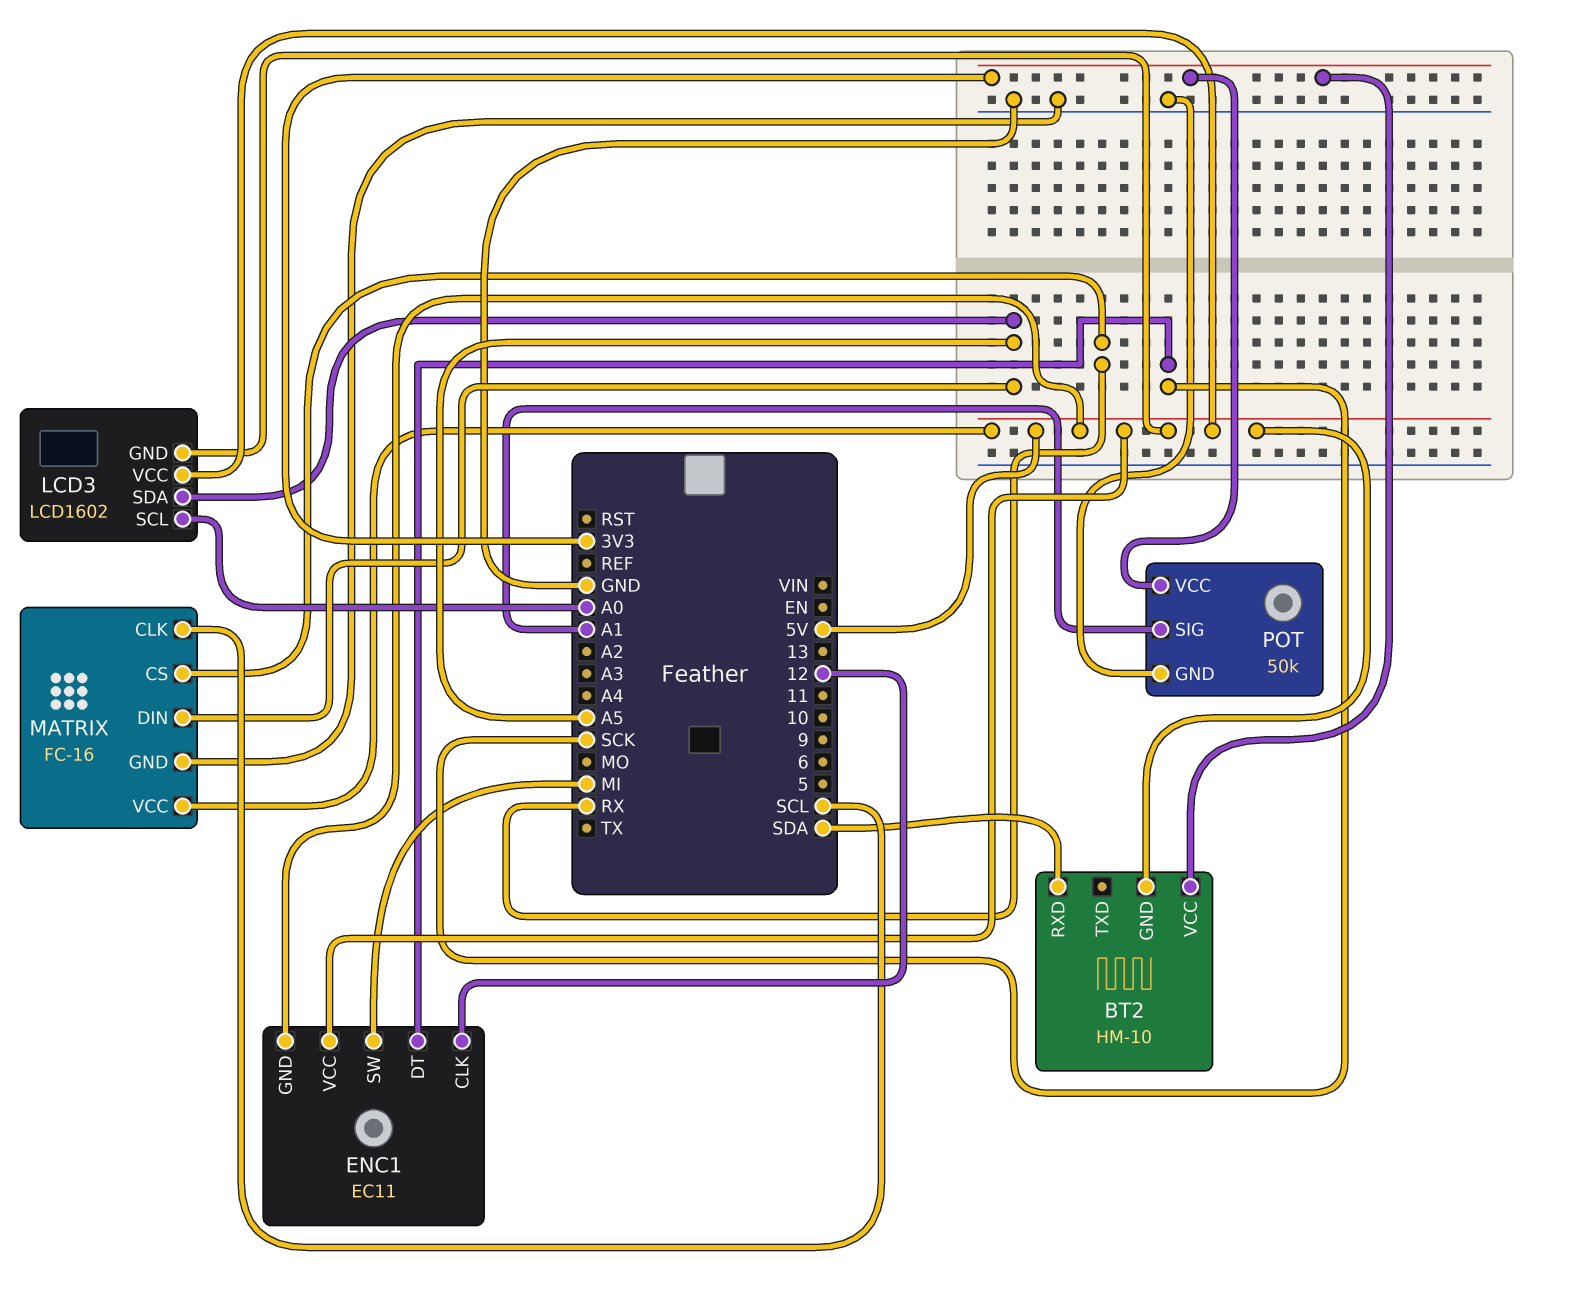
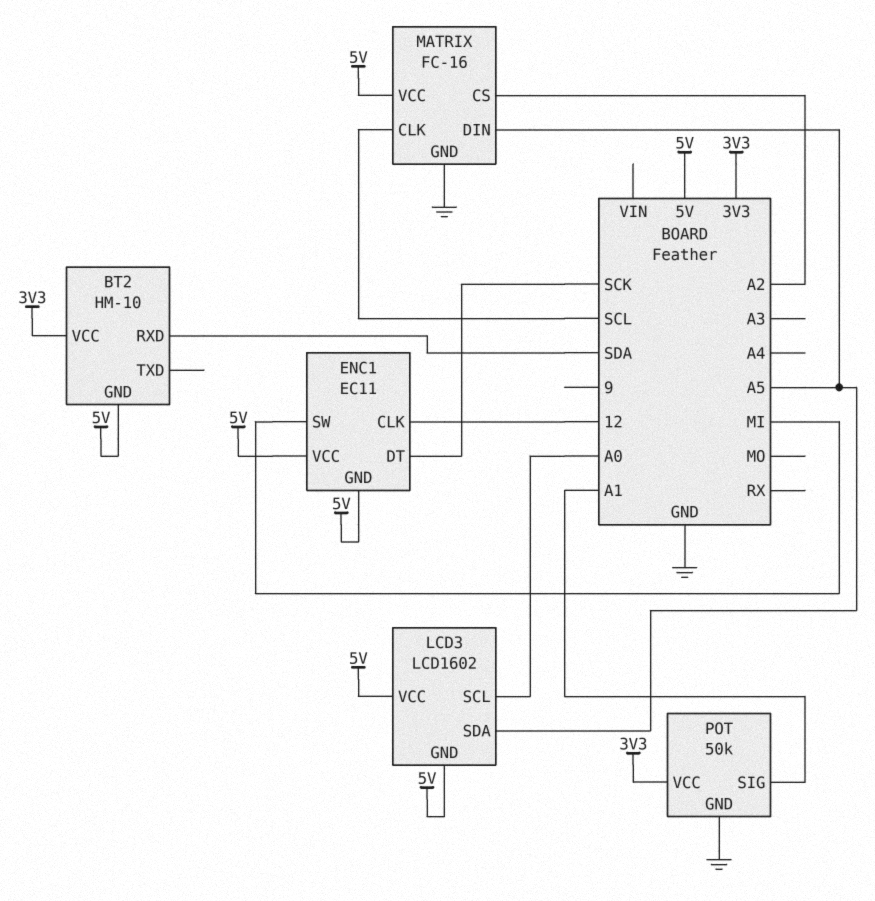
MATRIX pin CS: RX -> A2

